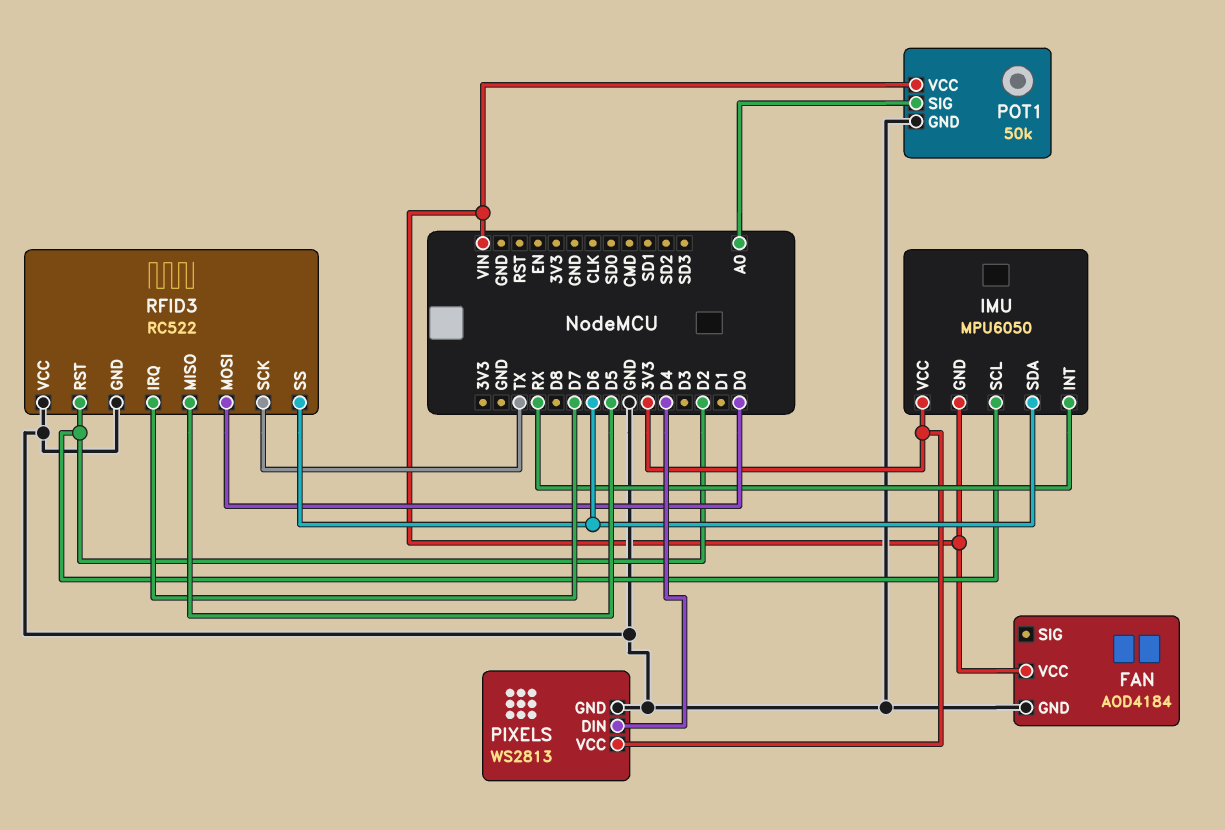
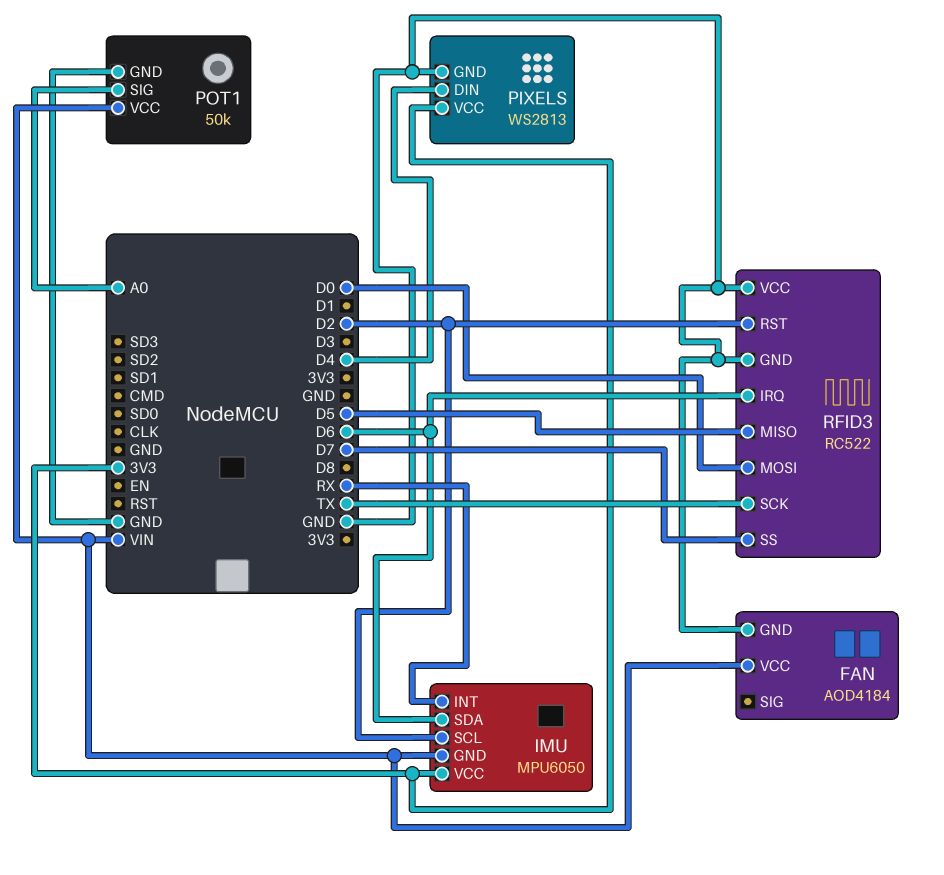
RFID3 pin IRQ: D7 -> D6
RFID3 pin SS: D6 -> D7

